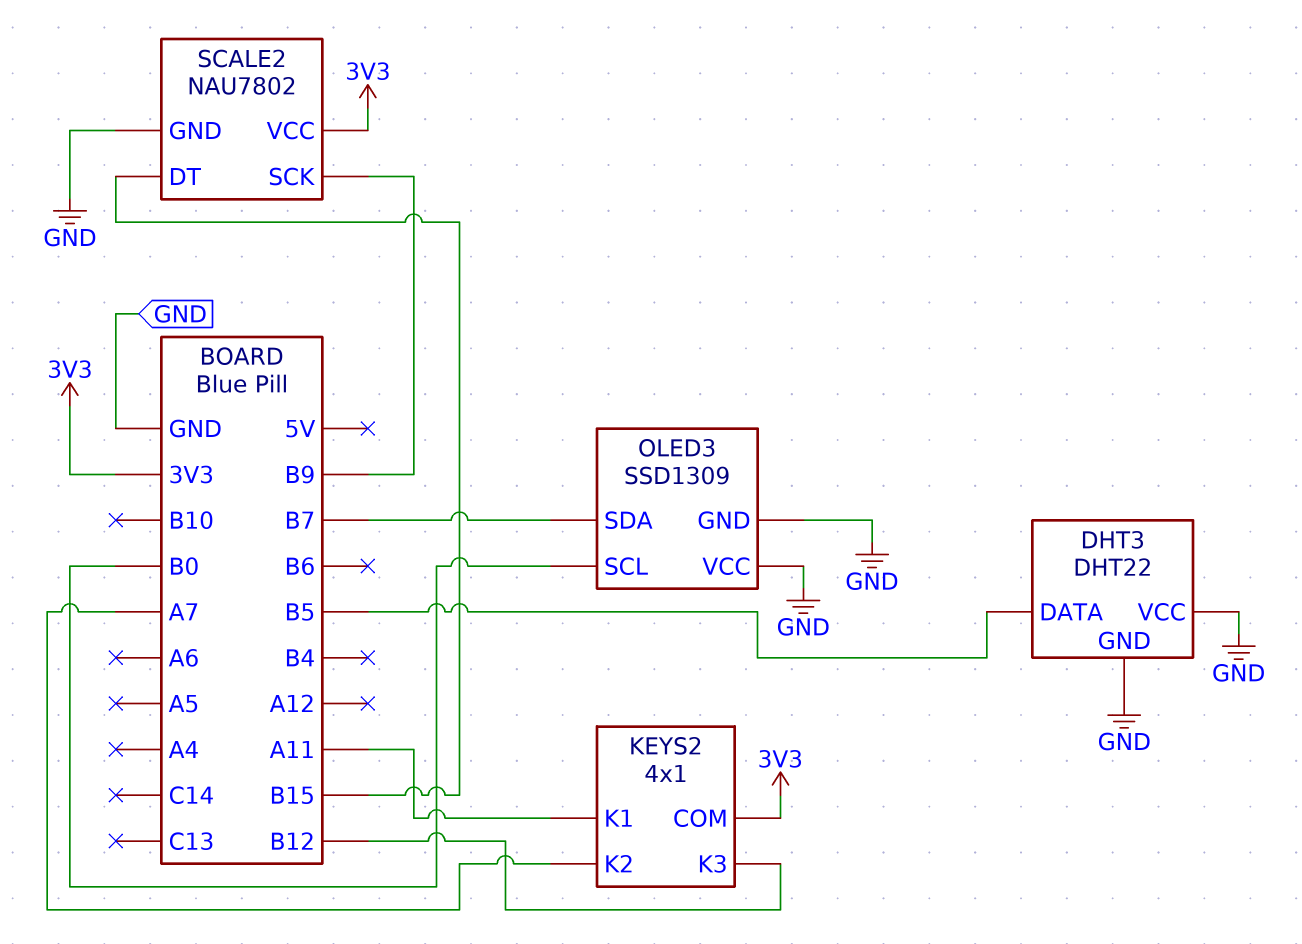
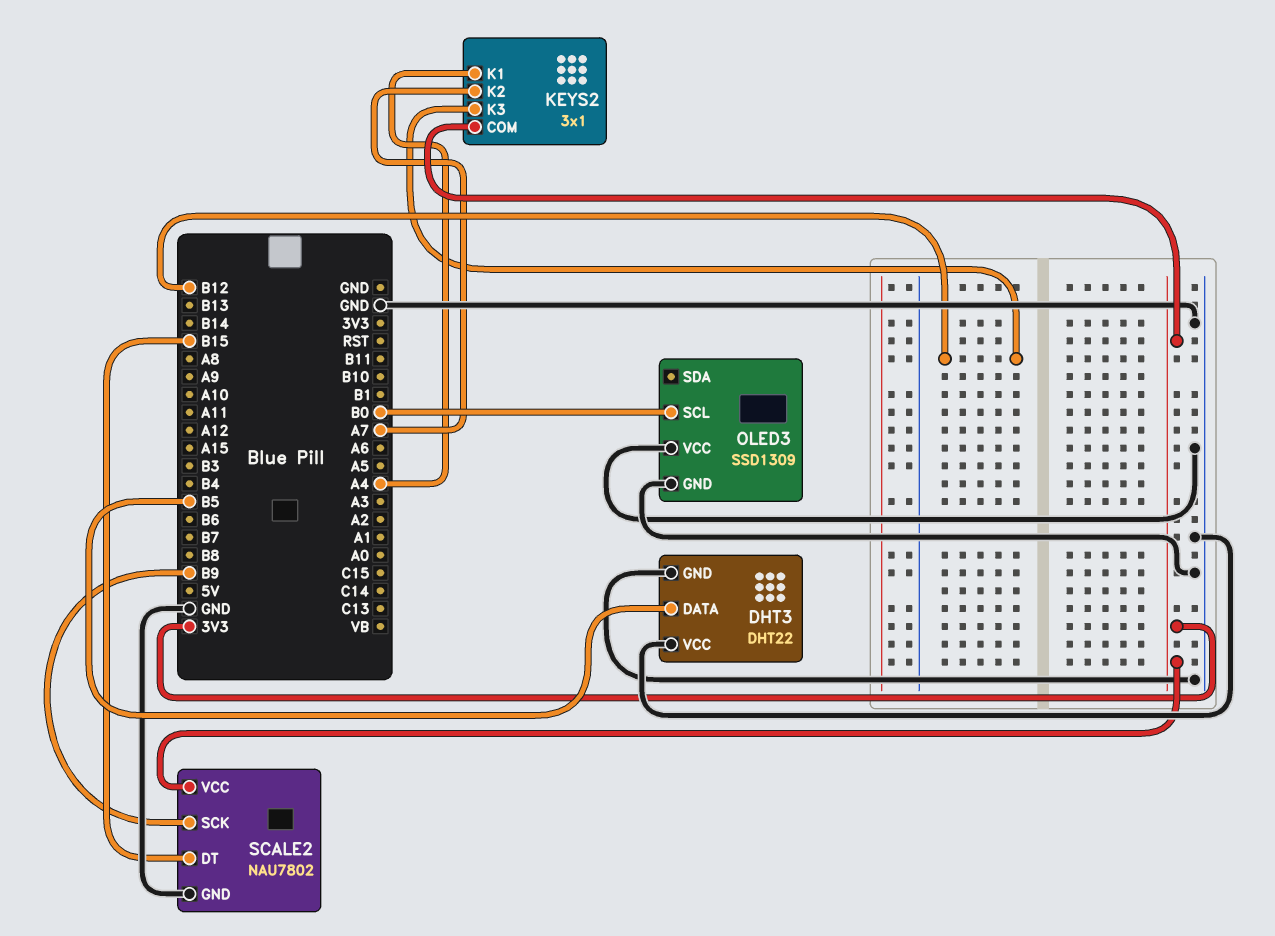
KEYS2: 4x1 -> 3x1
KEYS2 pin K1: A11 -> A4
OLED3 pin SDA: B7 -> none

